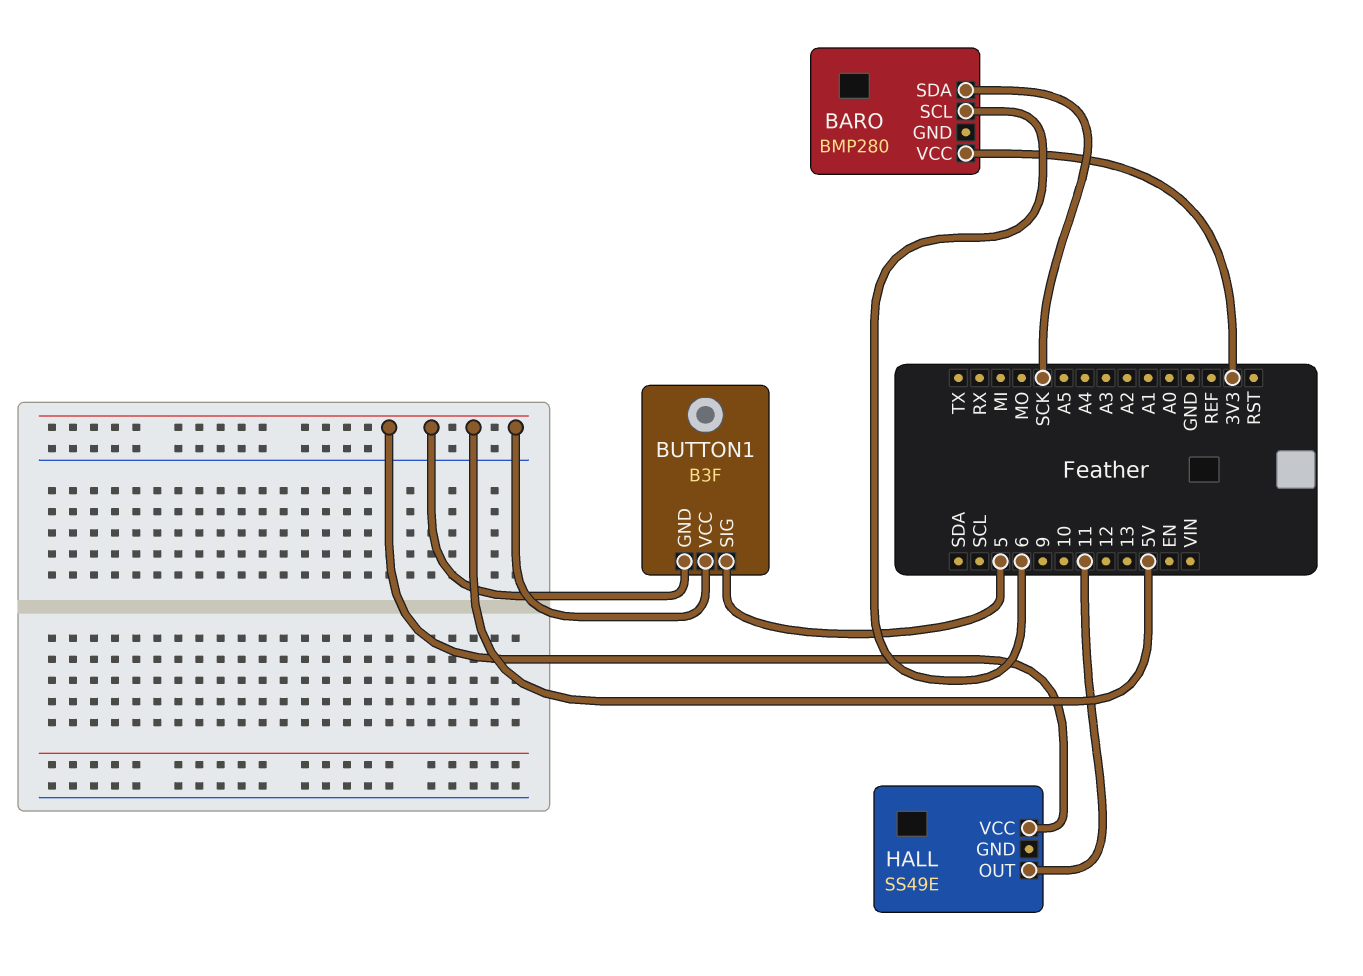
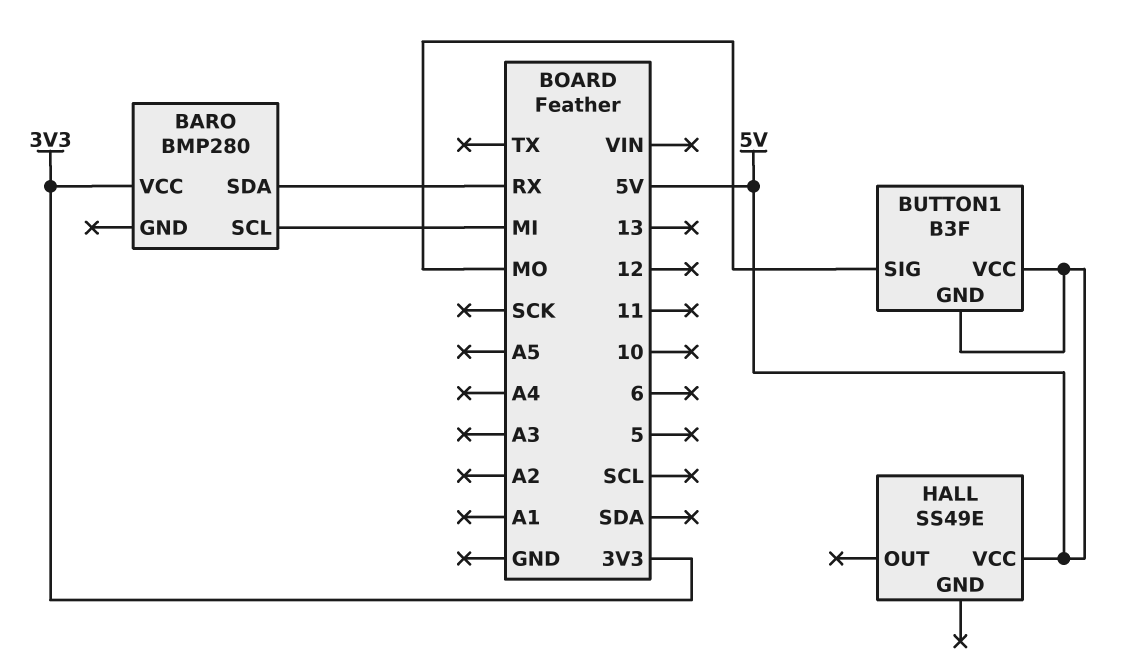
BARO pin SCL: 6 -> MI
BARO pin SDA: SCK -> RX
BUTTON1 pin SIG: 5 -> MO
HALL pin OUT: 11 -> none

